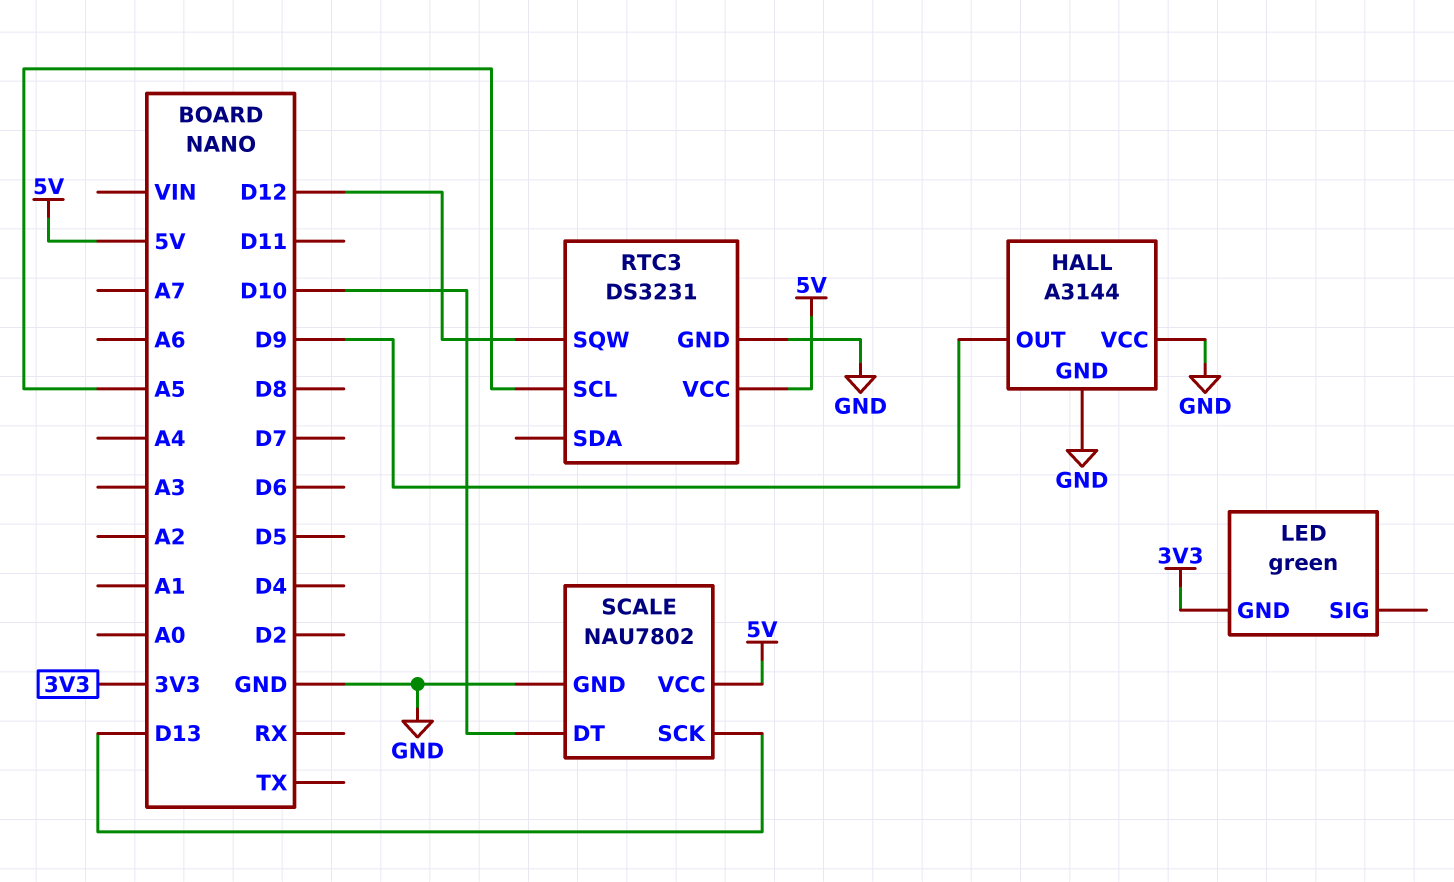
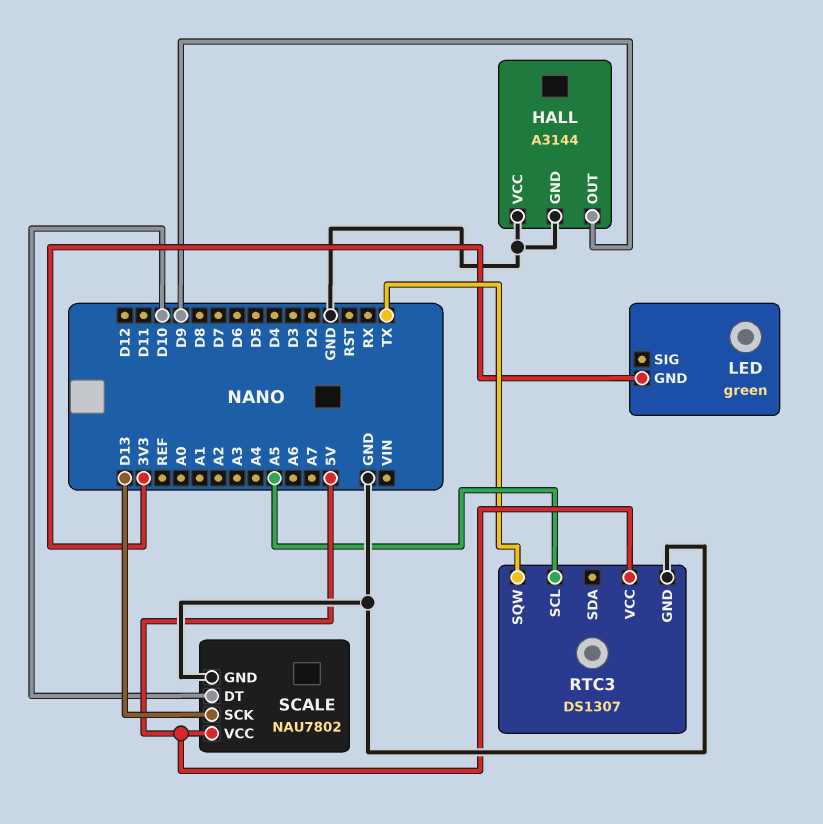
RTC3: DS3231 -> DS1307
RTC3 pin SQW: D12 -> TX

